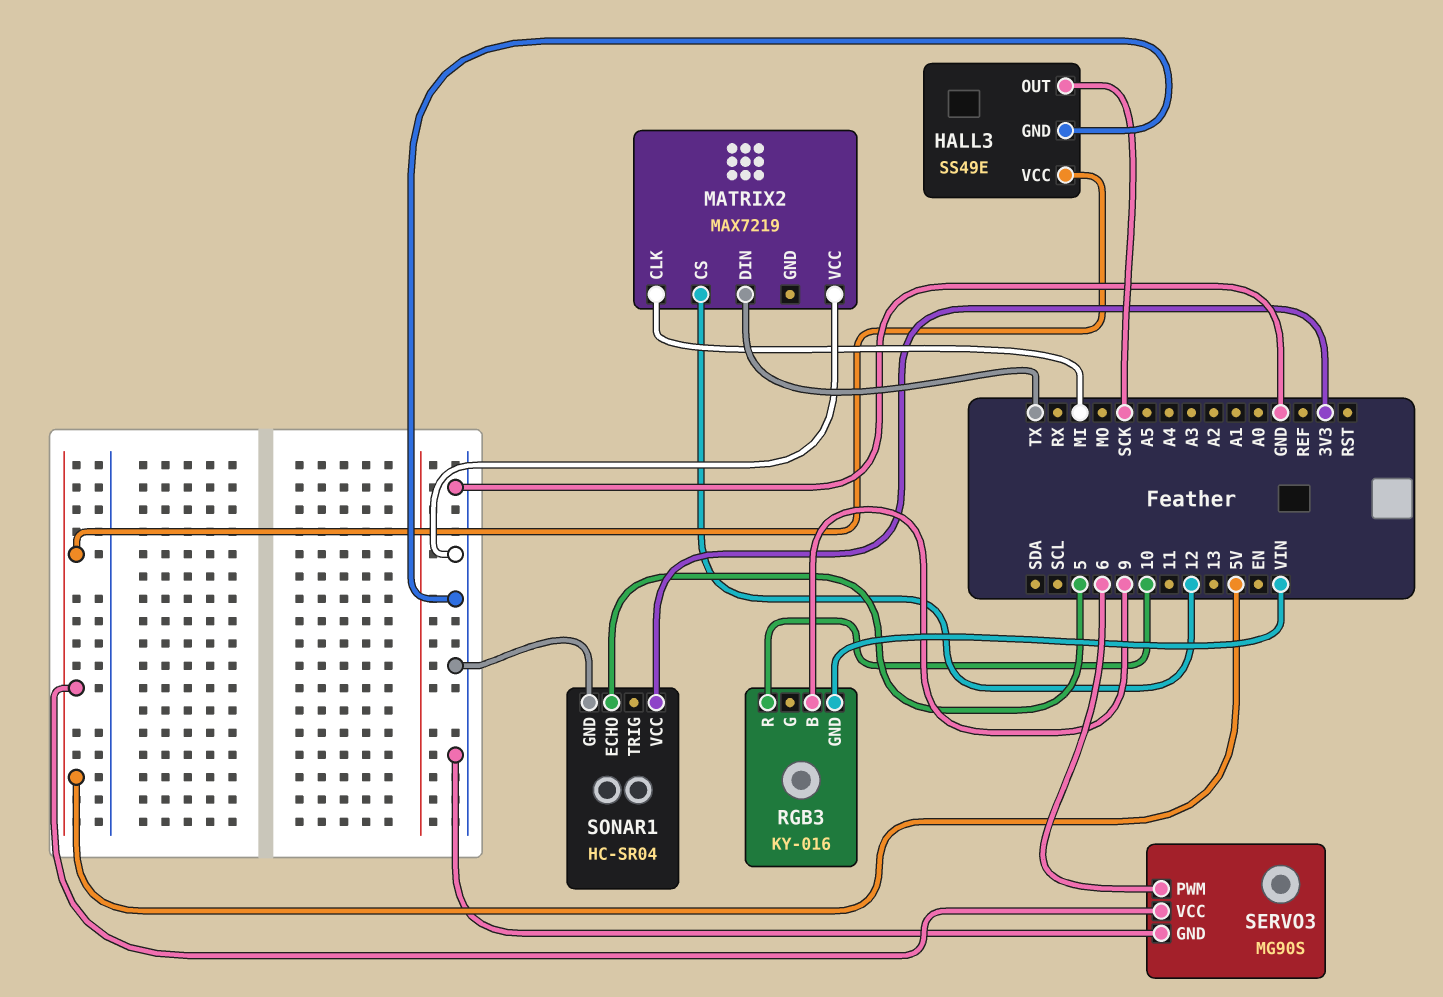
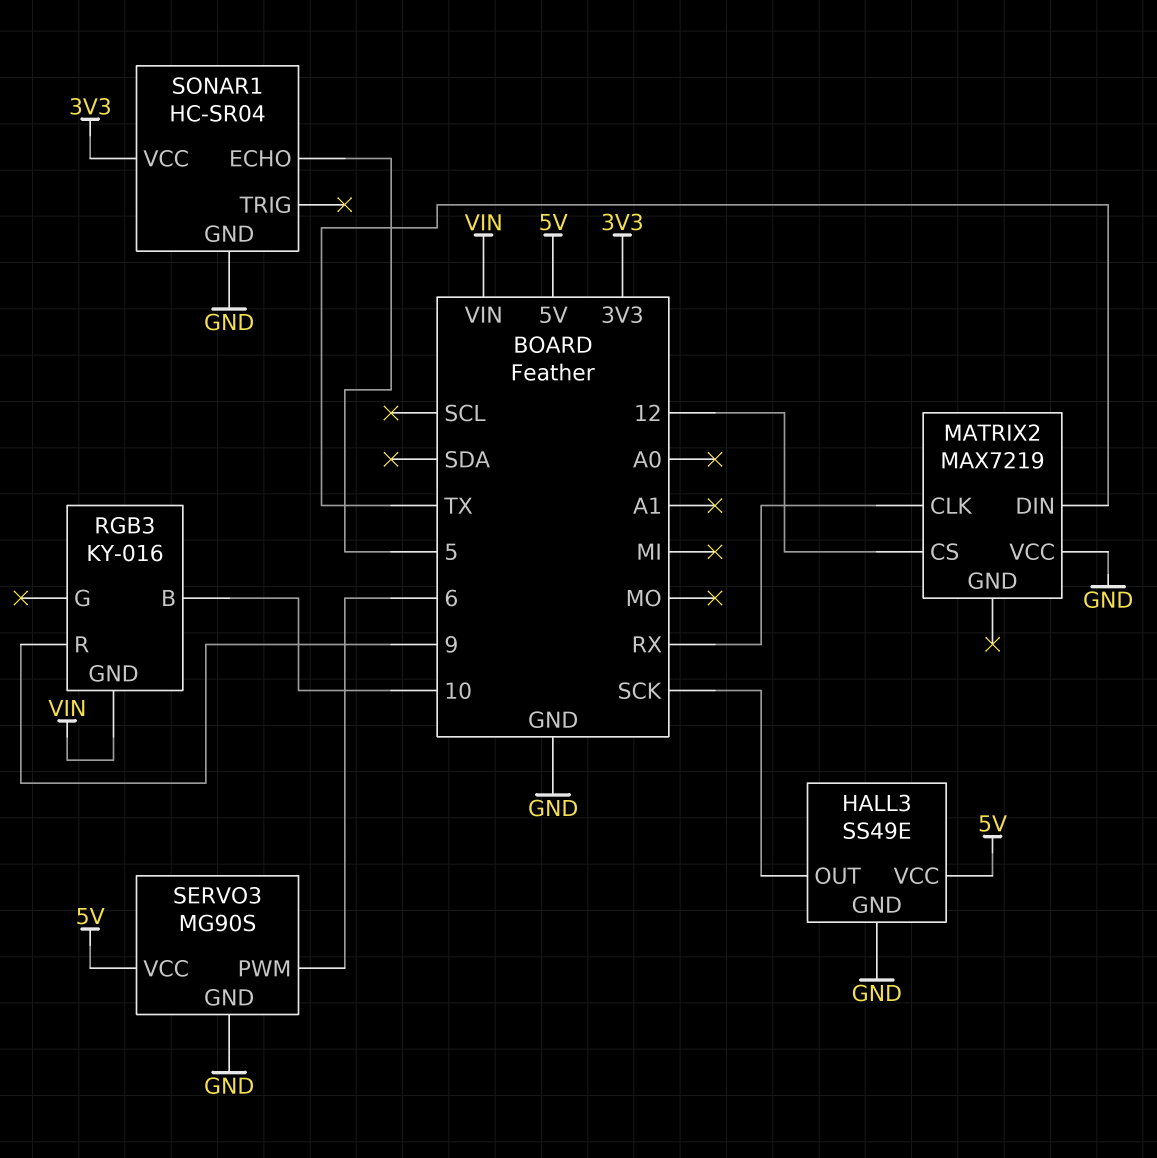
MATRIX2 pin CLK: MI -> RX
RGB3 pin B: 9 -> 10
RGB3 pin R: 10 -> 9

